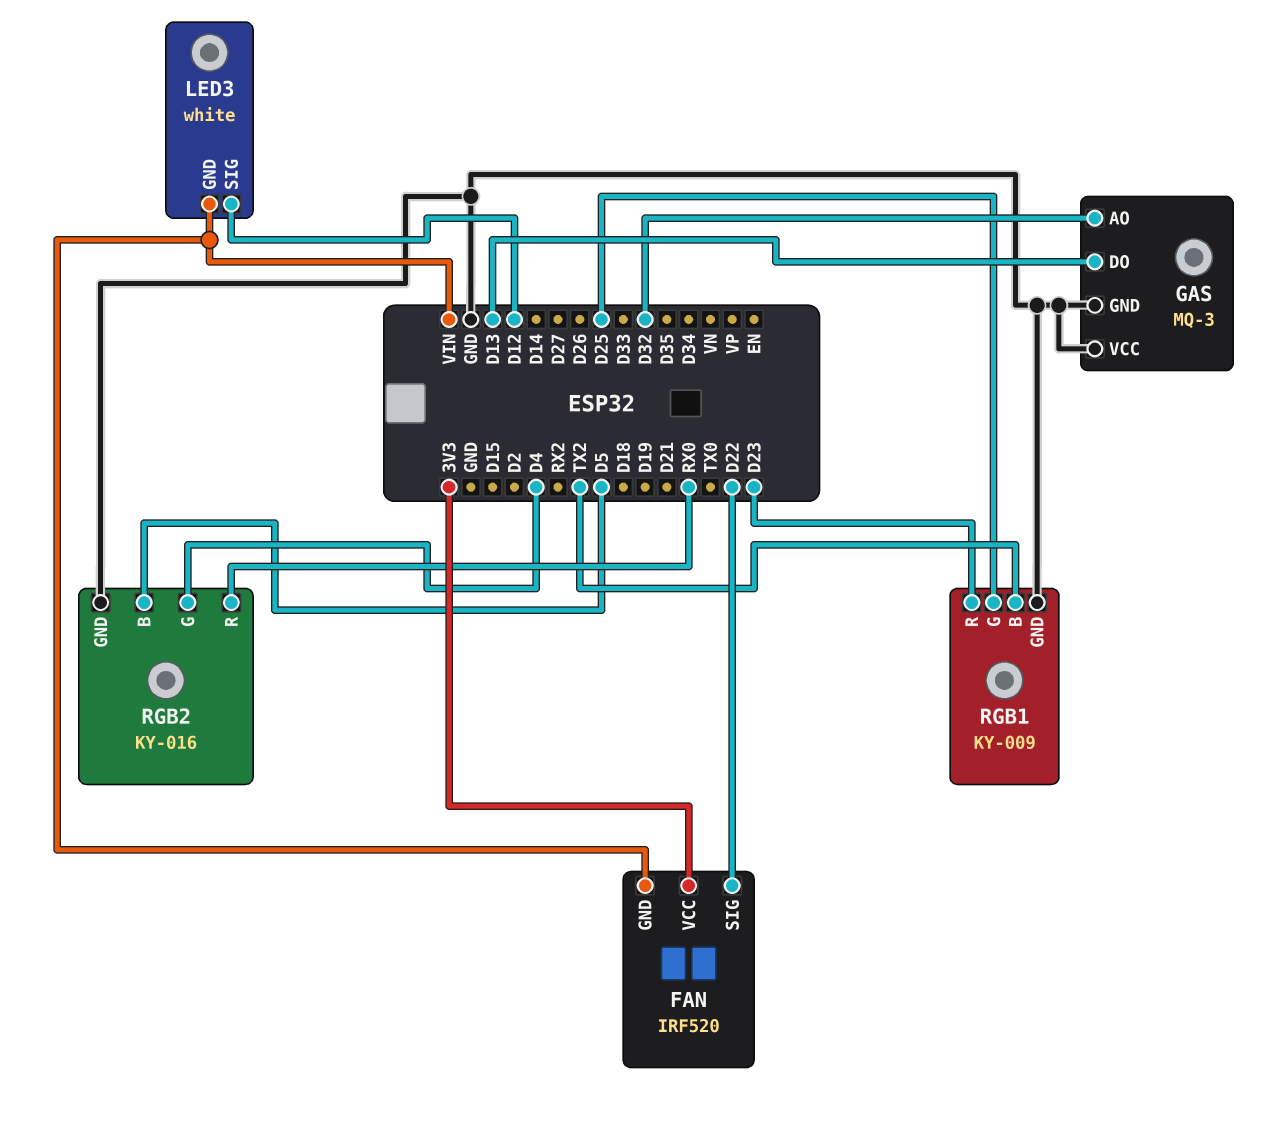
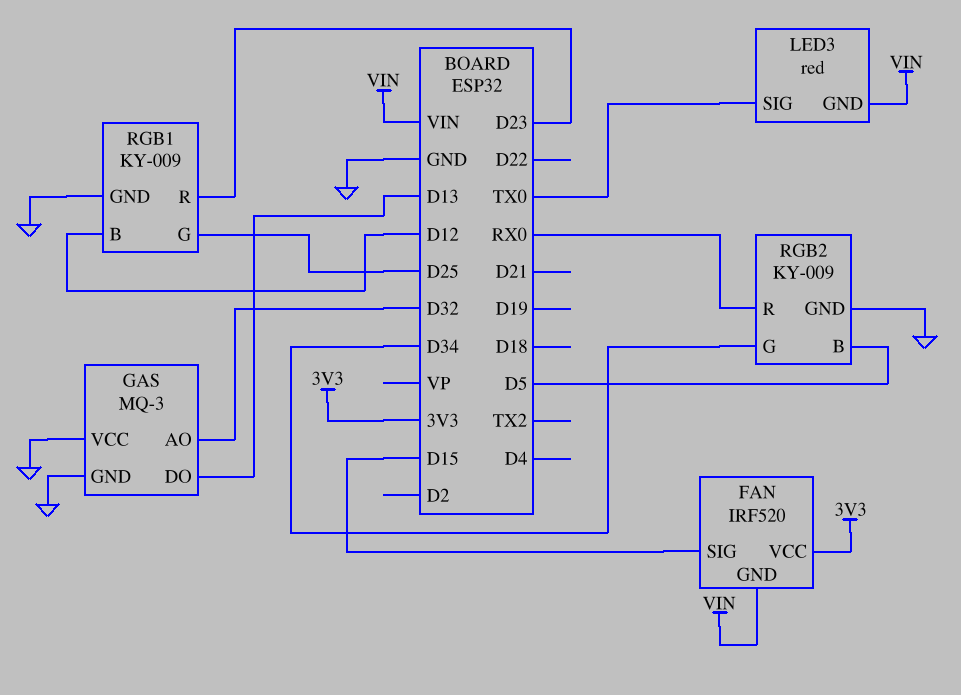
FAN pin SIG: D22 -> D15
LED3: white -> red
LED3 pin SIG: D12 -> TX0
RGB1 pin B: TX2 -> D12
RGB2: KY-016 -> KY-009
RGB2 pin G: D4 -> D34

